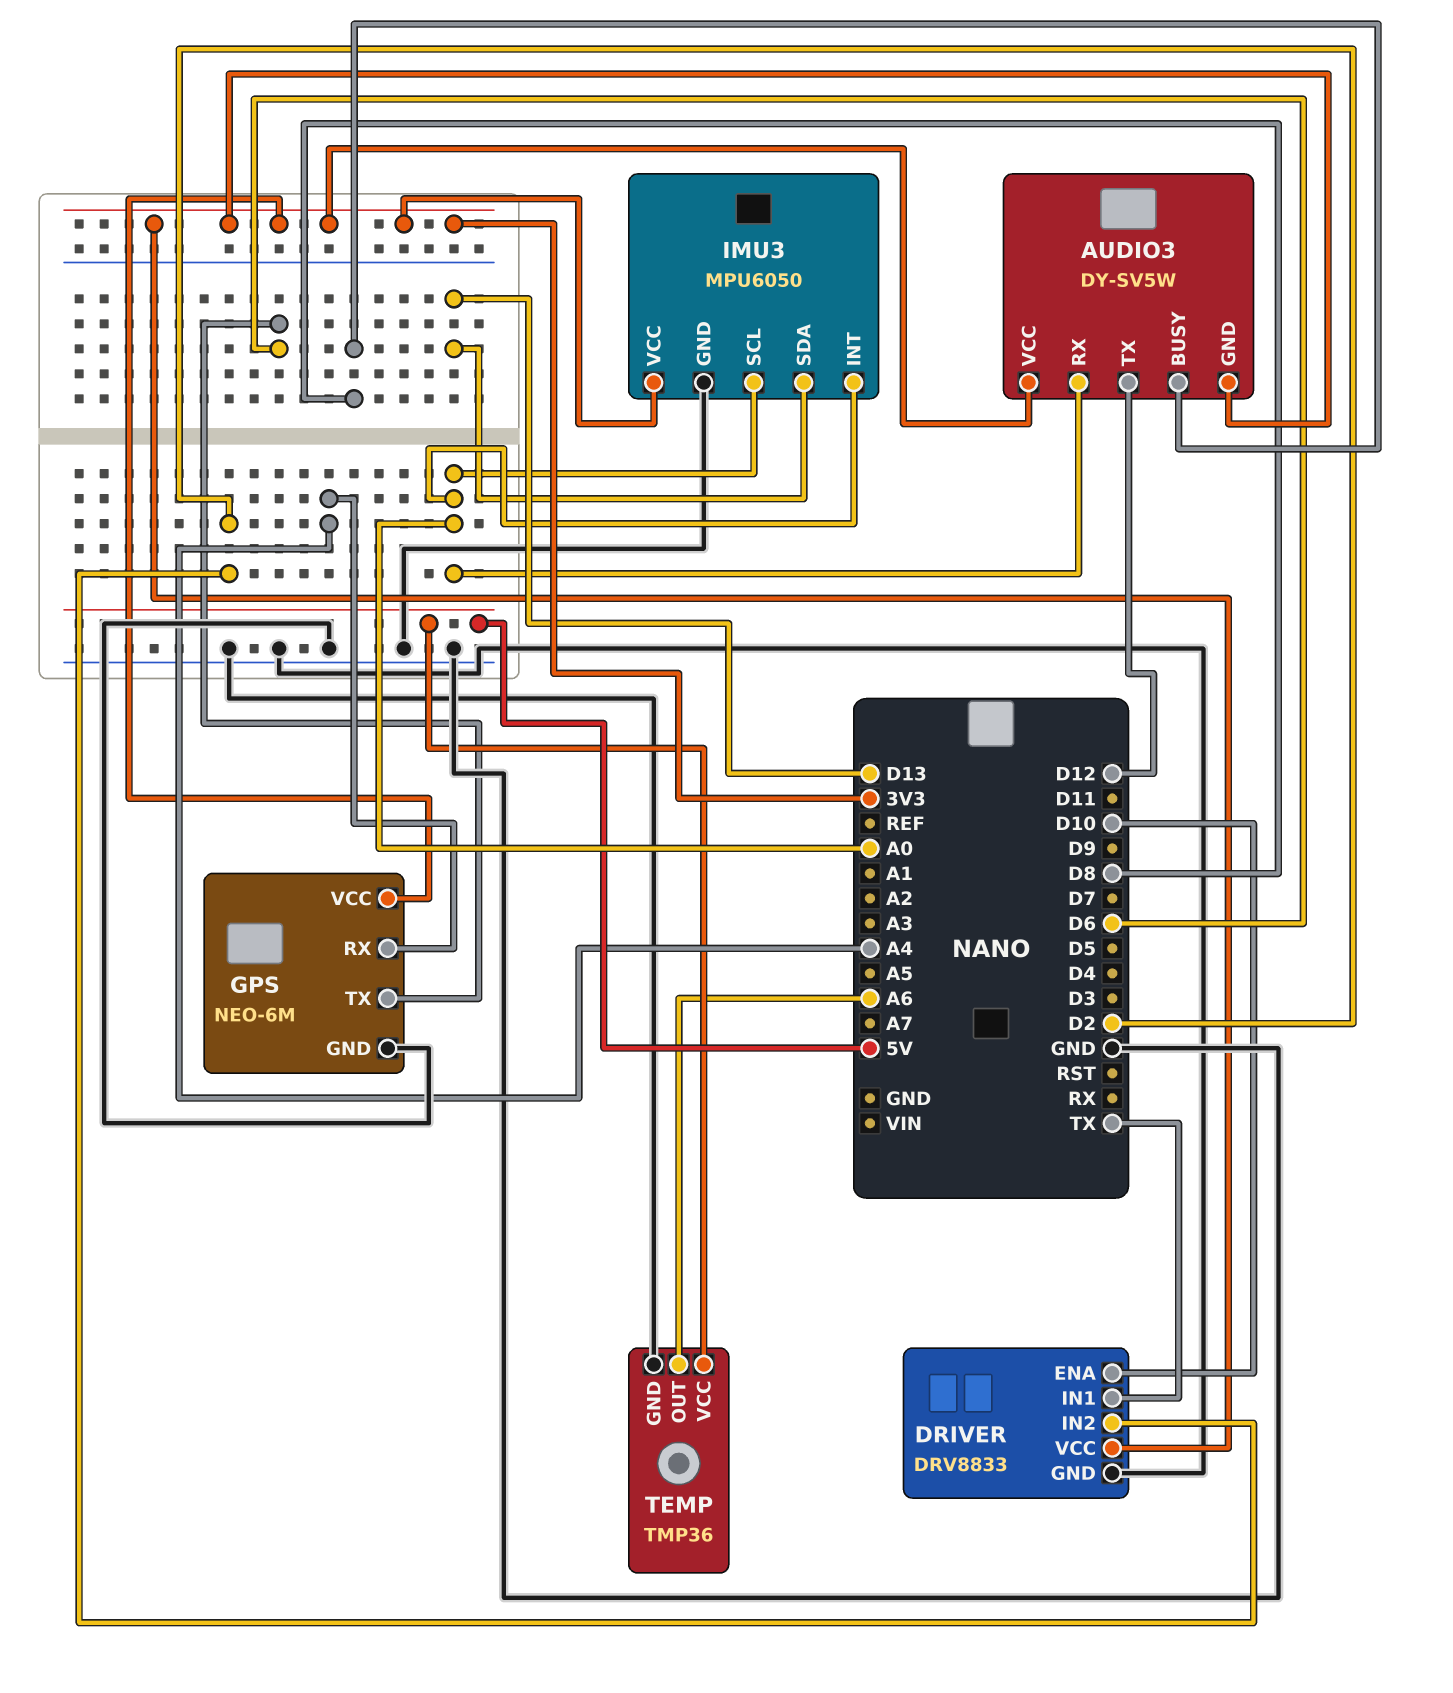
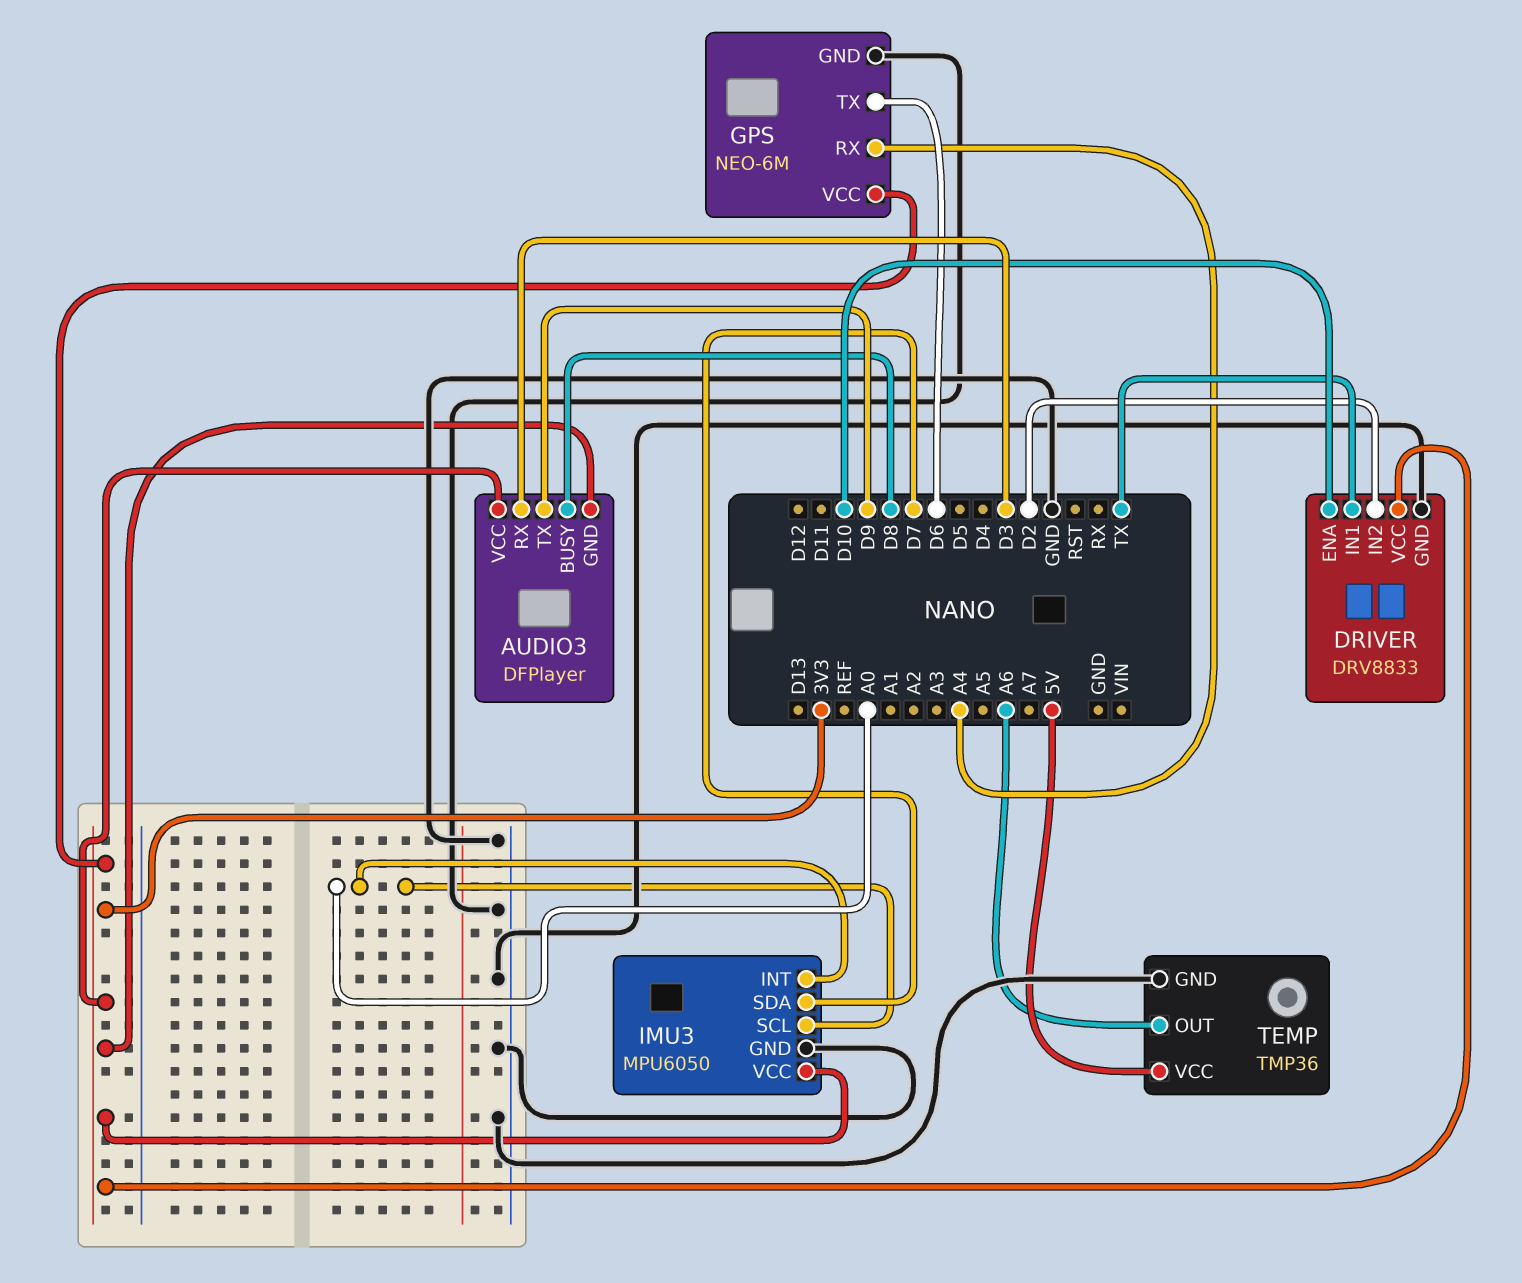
AUDIO3: DY-SV5W -> DFPlayer
AUDIO3 pin RX: A0 -> D3
AUDIO3 pin TX: D12 -> D9
IMU3 pin SDA: D13 -> D7

